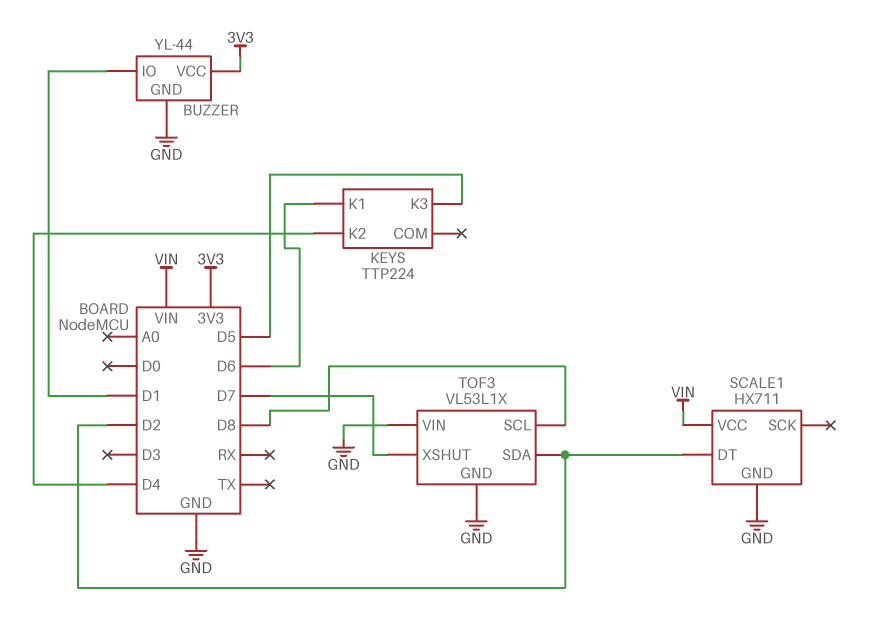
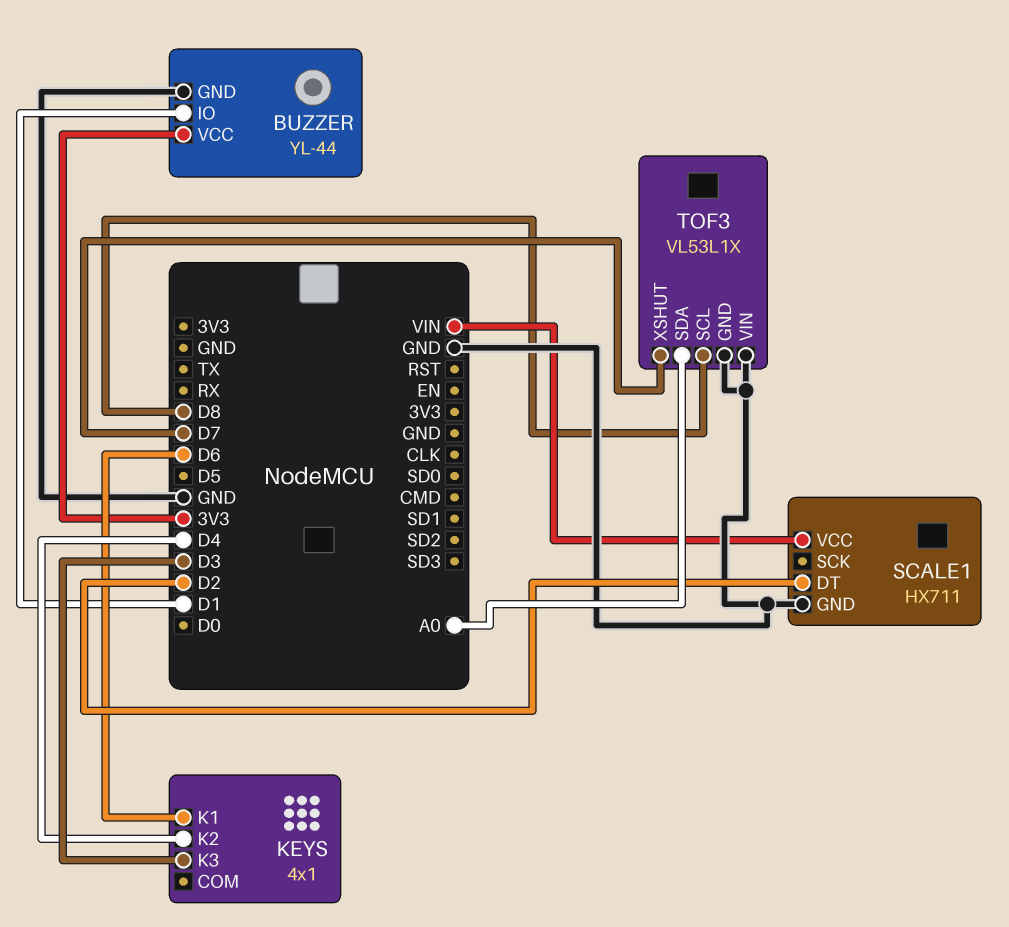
KEYS: TTP224 -> 4x1
KEYS pin K3: D5 -> D3
TOF3 pin SDA: D2 -> A0

